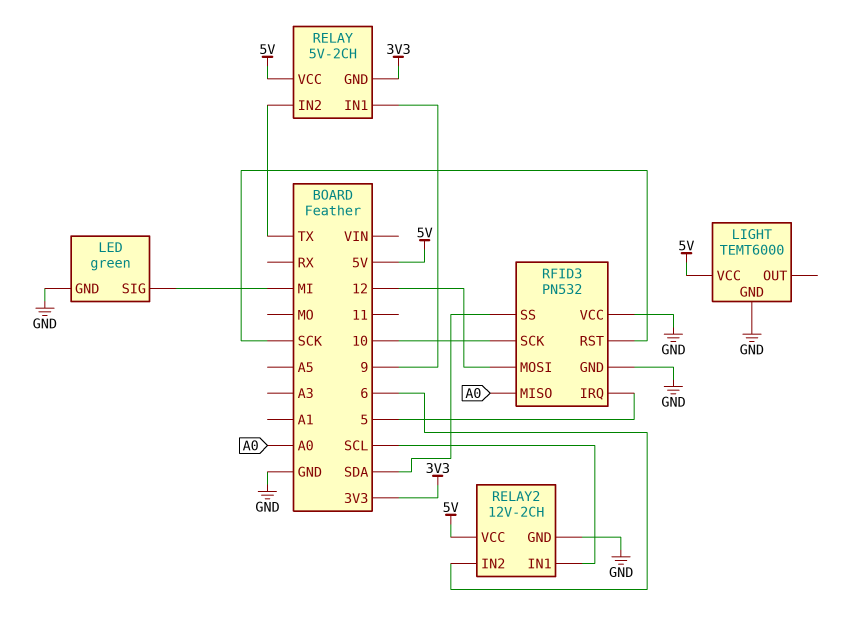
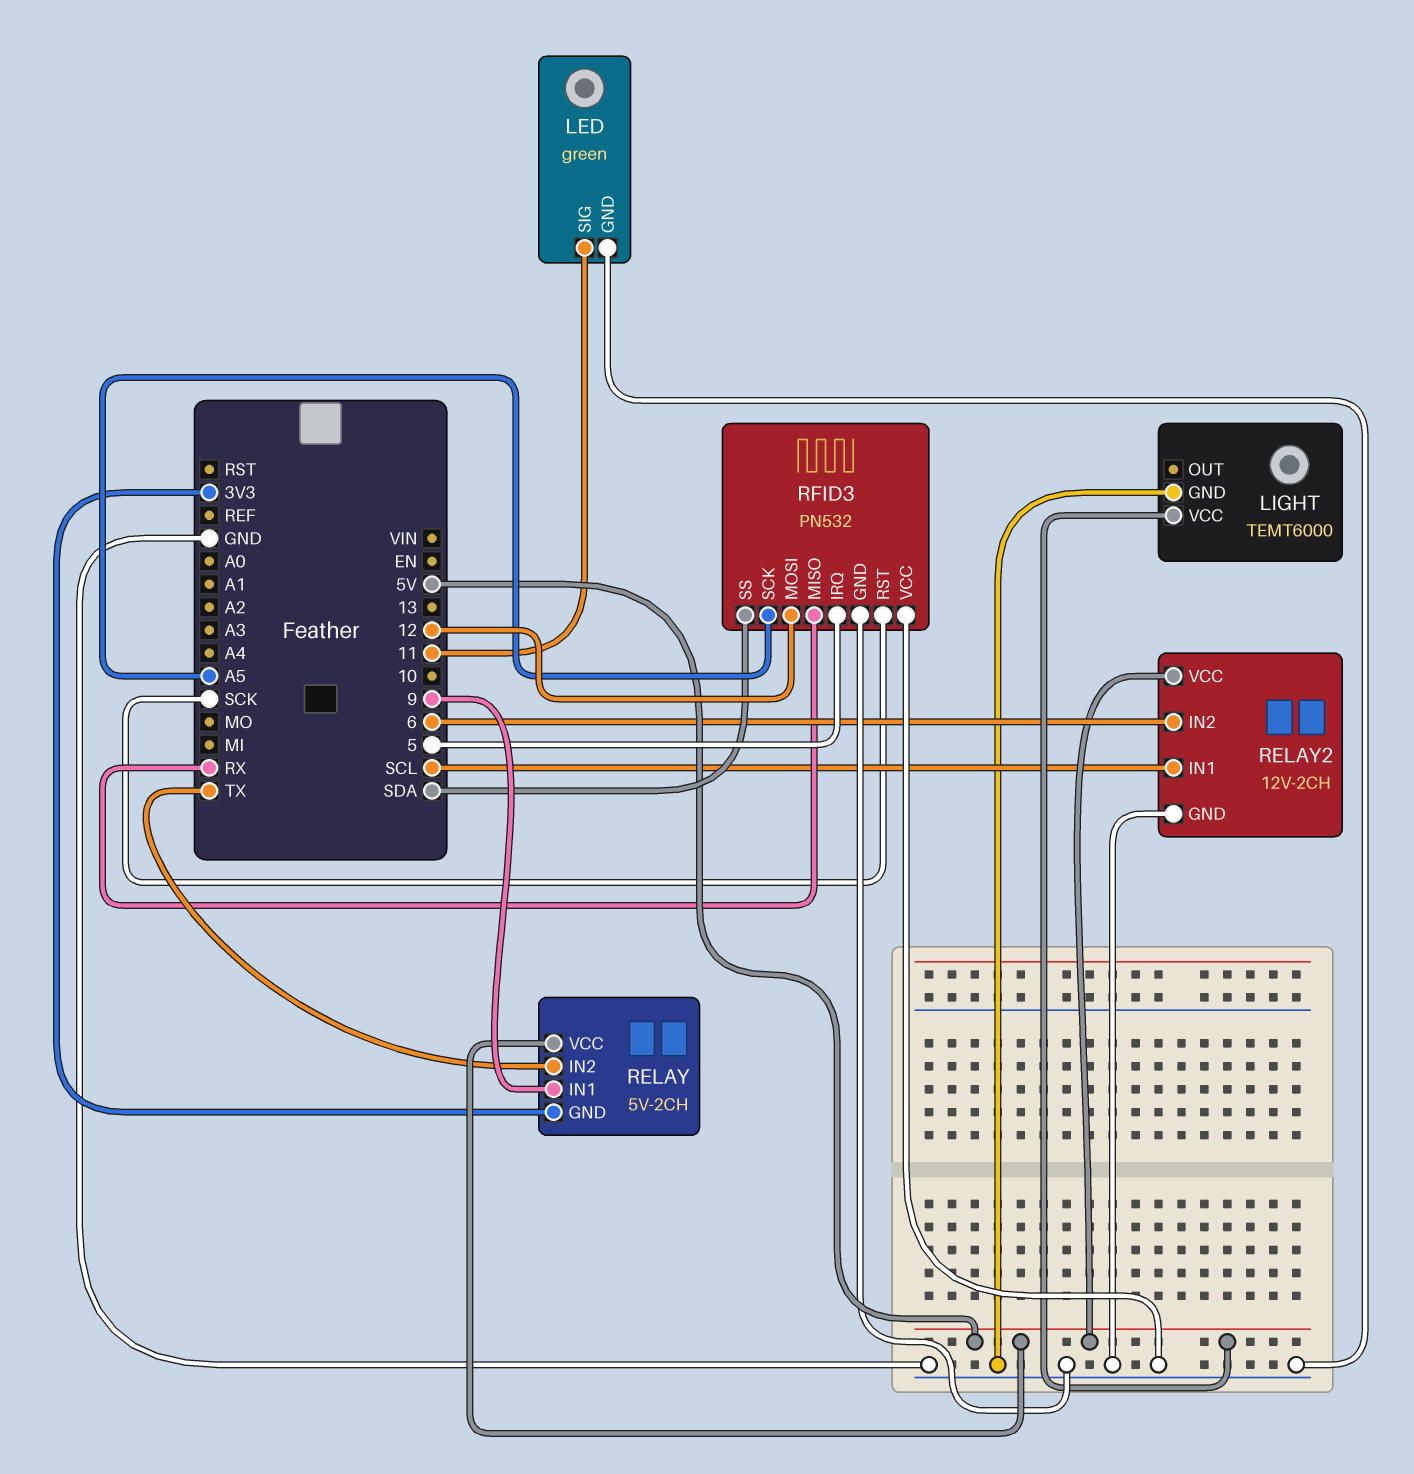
LED pin SIG: MI -> 11
RFID3 pin MISO: A0 -> RX
RFID3 pin SCK: 10 -> A5

